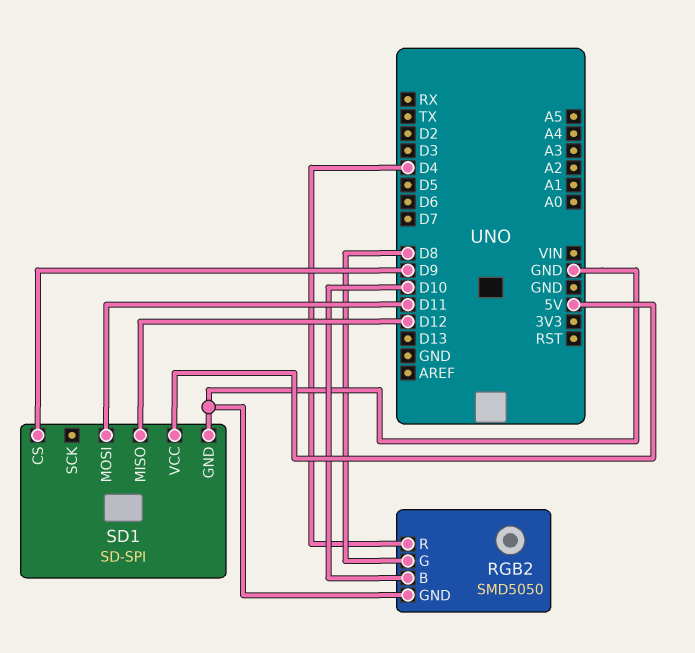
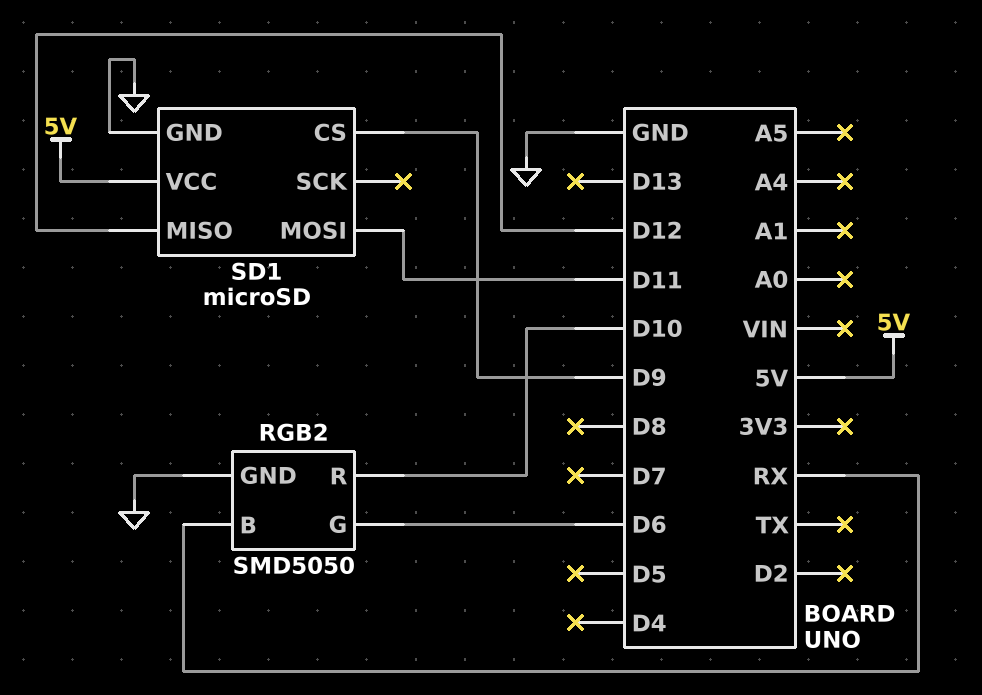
RGB2 pin B: D10 -> RX
RGB2 pin G: D8 -> D6
RGB2 pin R: D4 -> D10
SD1: SD-SPI -> microSD

